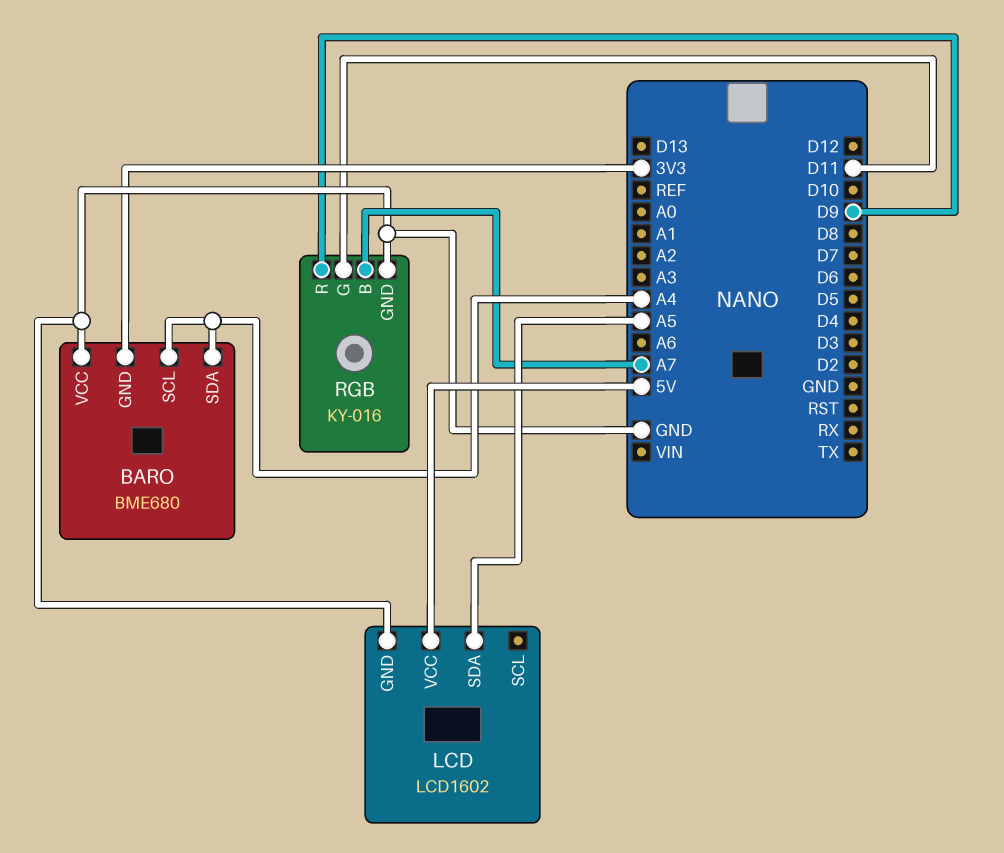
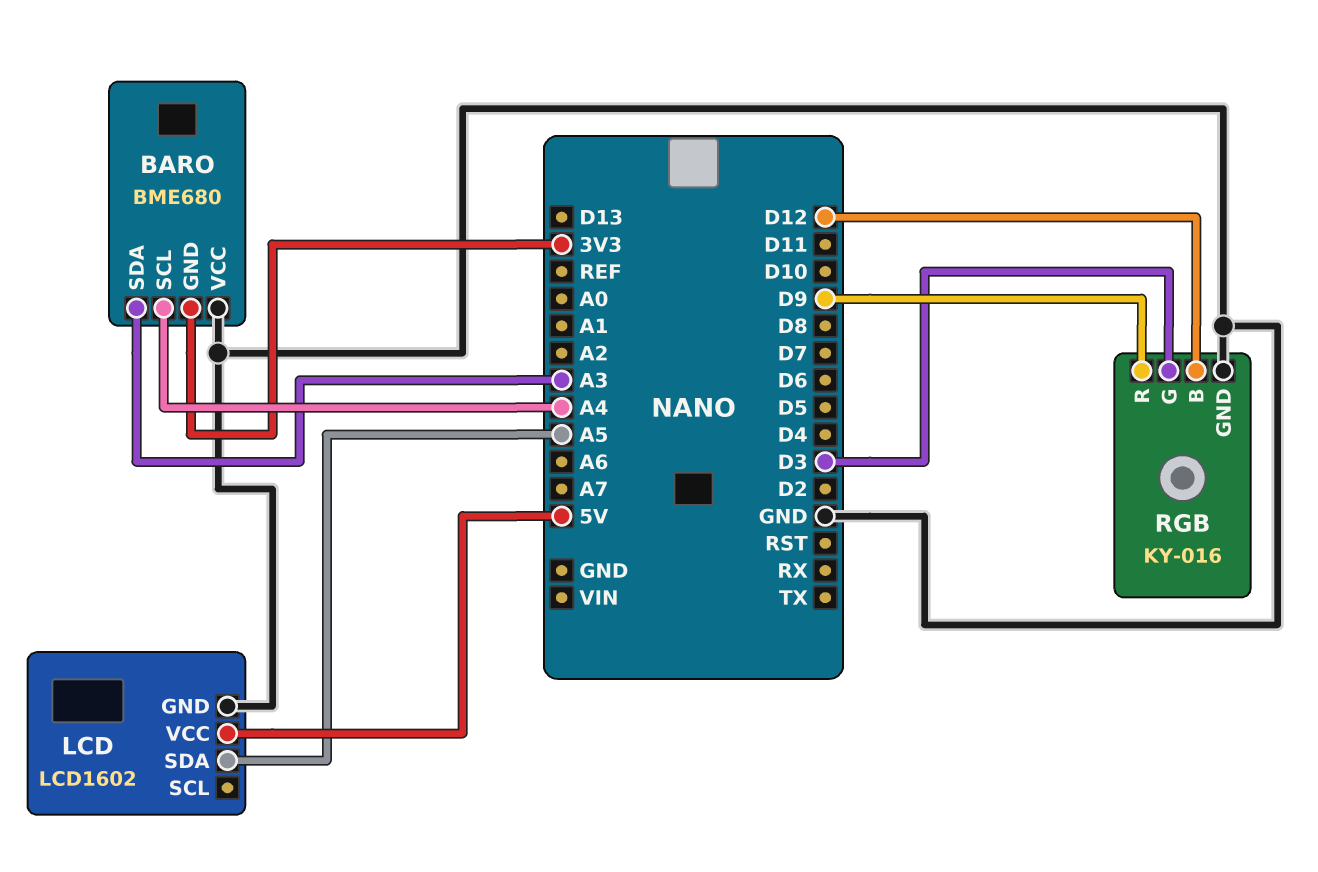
BARO pin SDA: A4 -> A3
RGB pin B: A7 -> D12
RGB pin G: D11 -> D3

